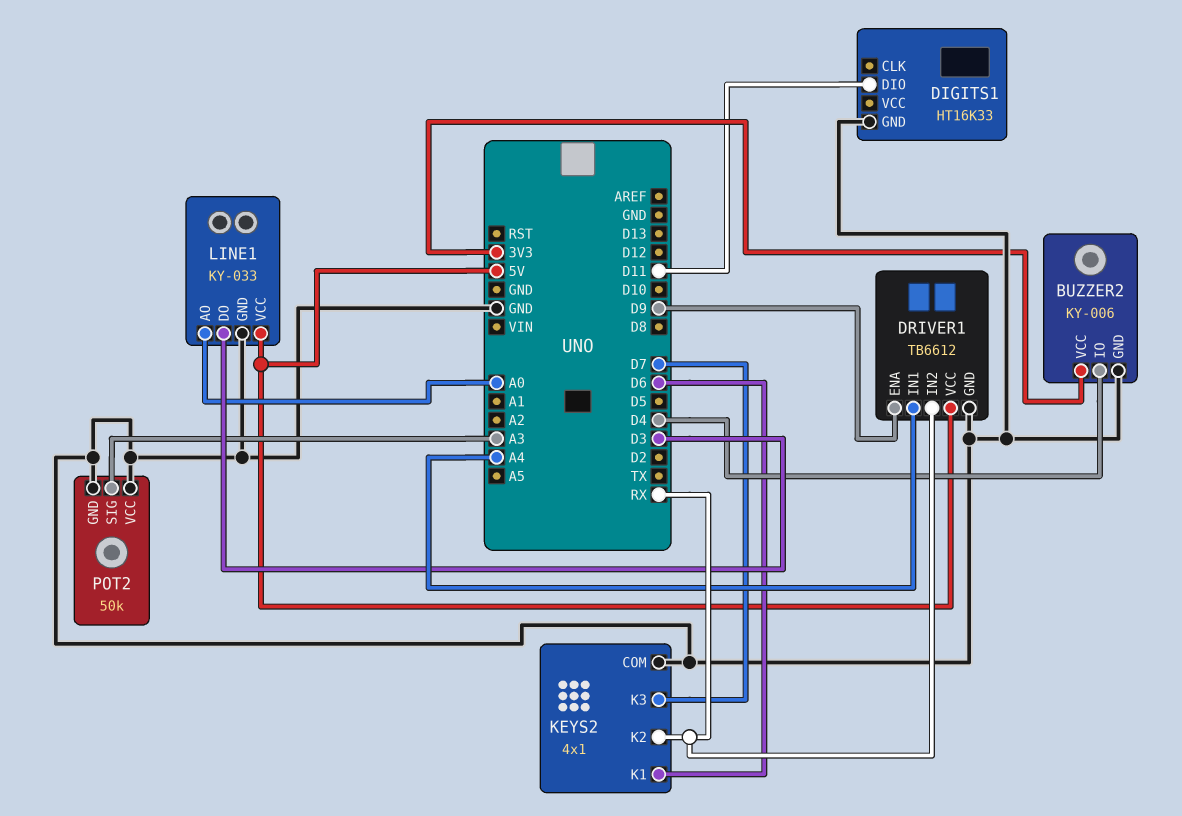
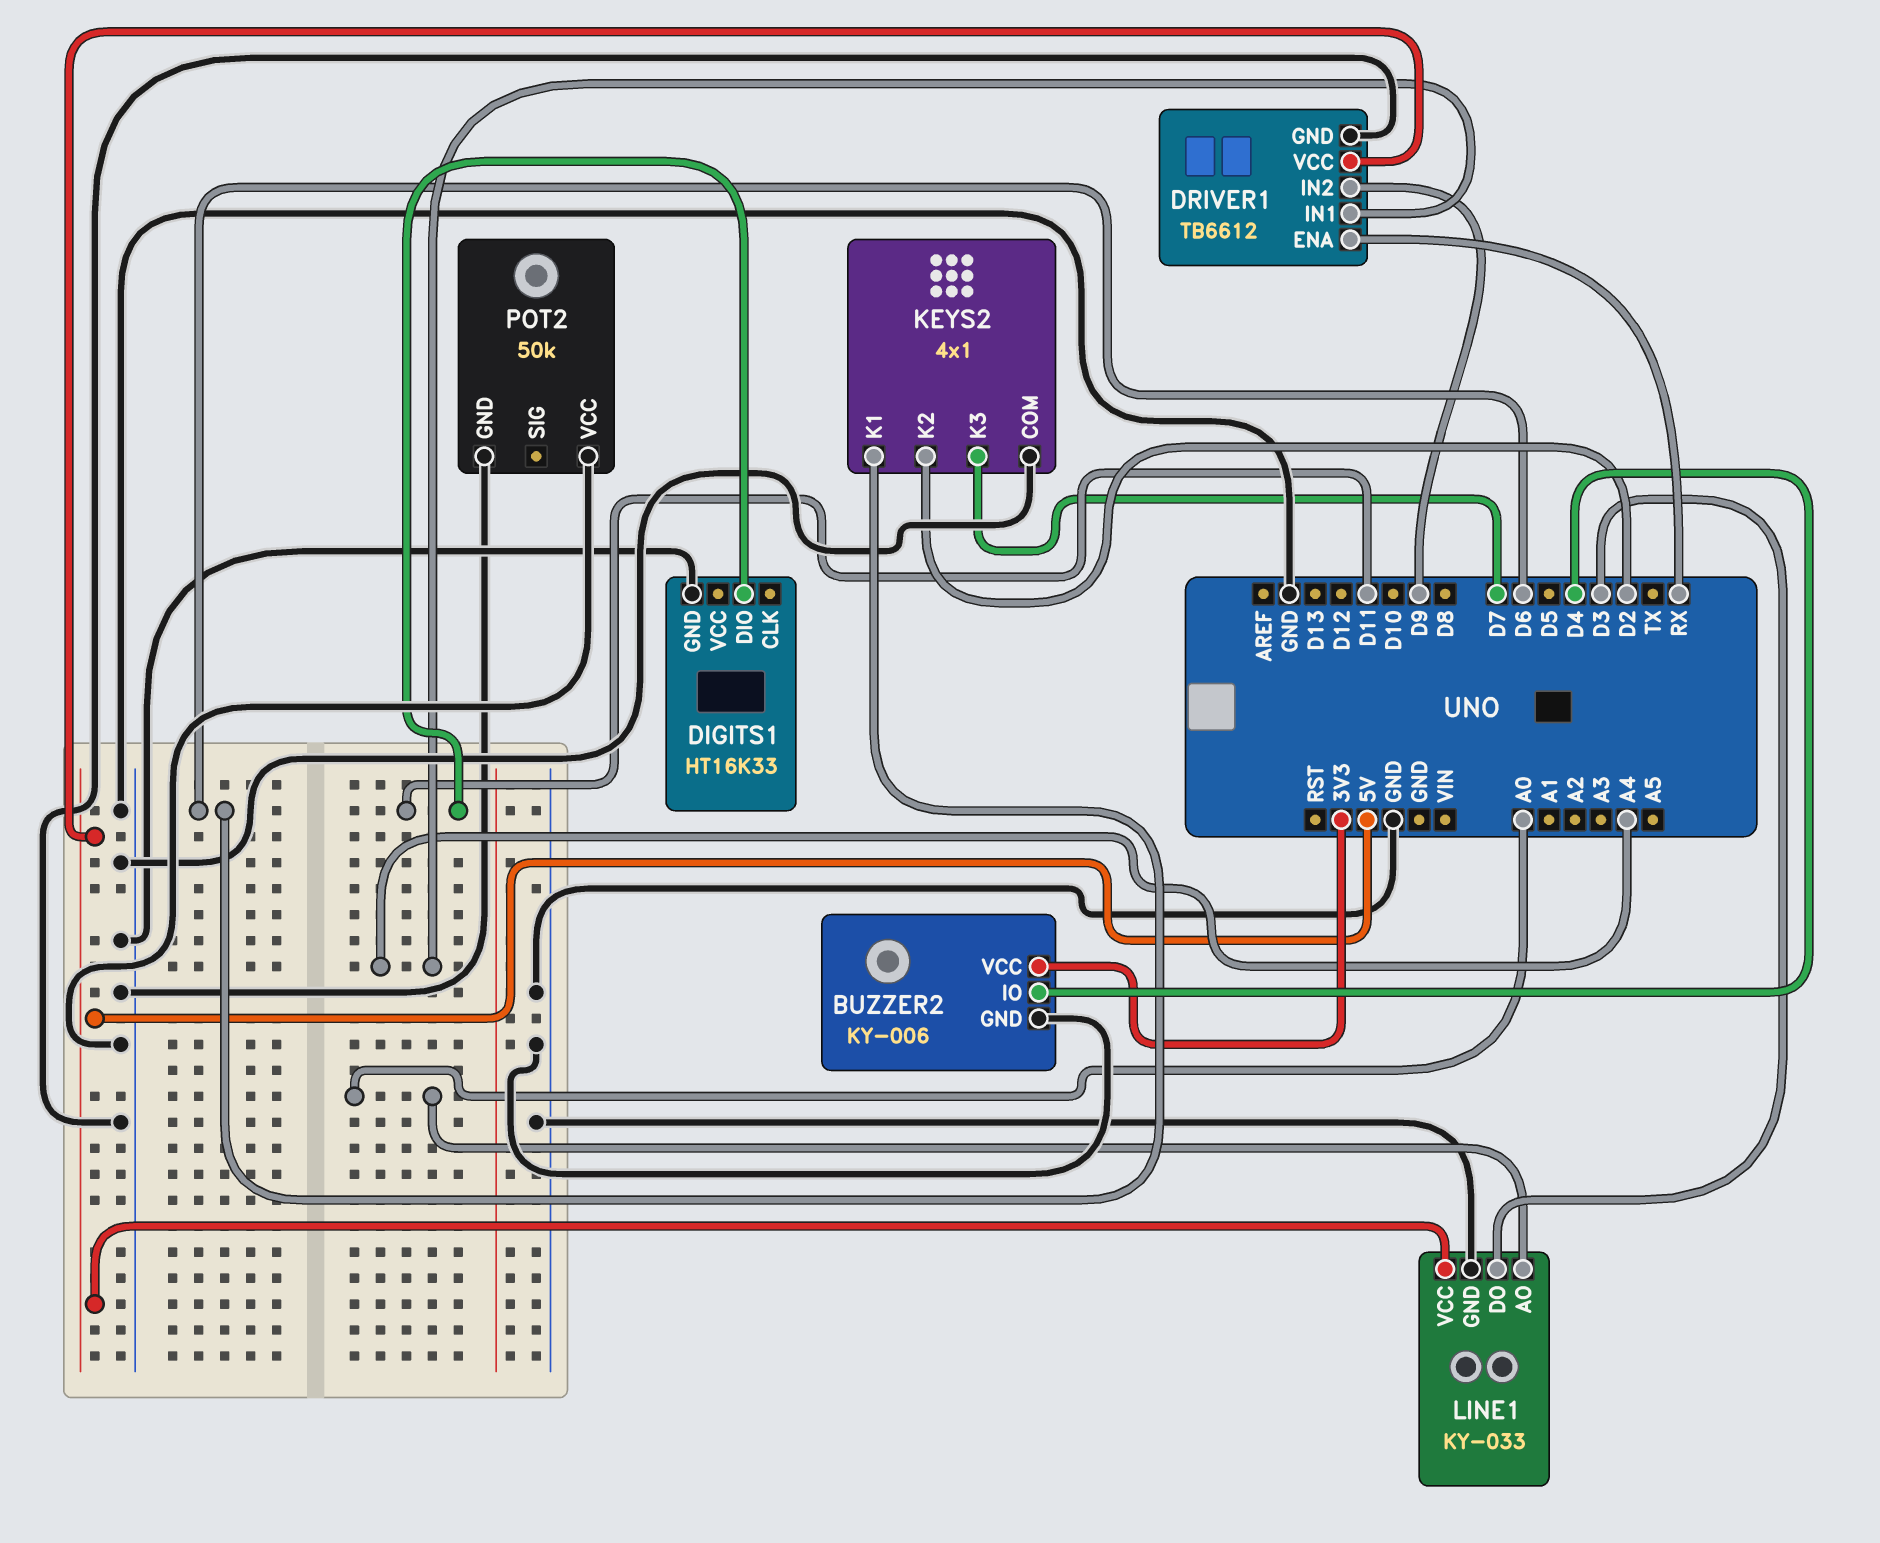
DRIVER1 pin ENA: D9 -> RX
DRIVER1 pin IN2: RX -> D9
KEYS2 pin K2: RX -> D2
POT2 pin SIG: A3 -> none

